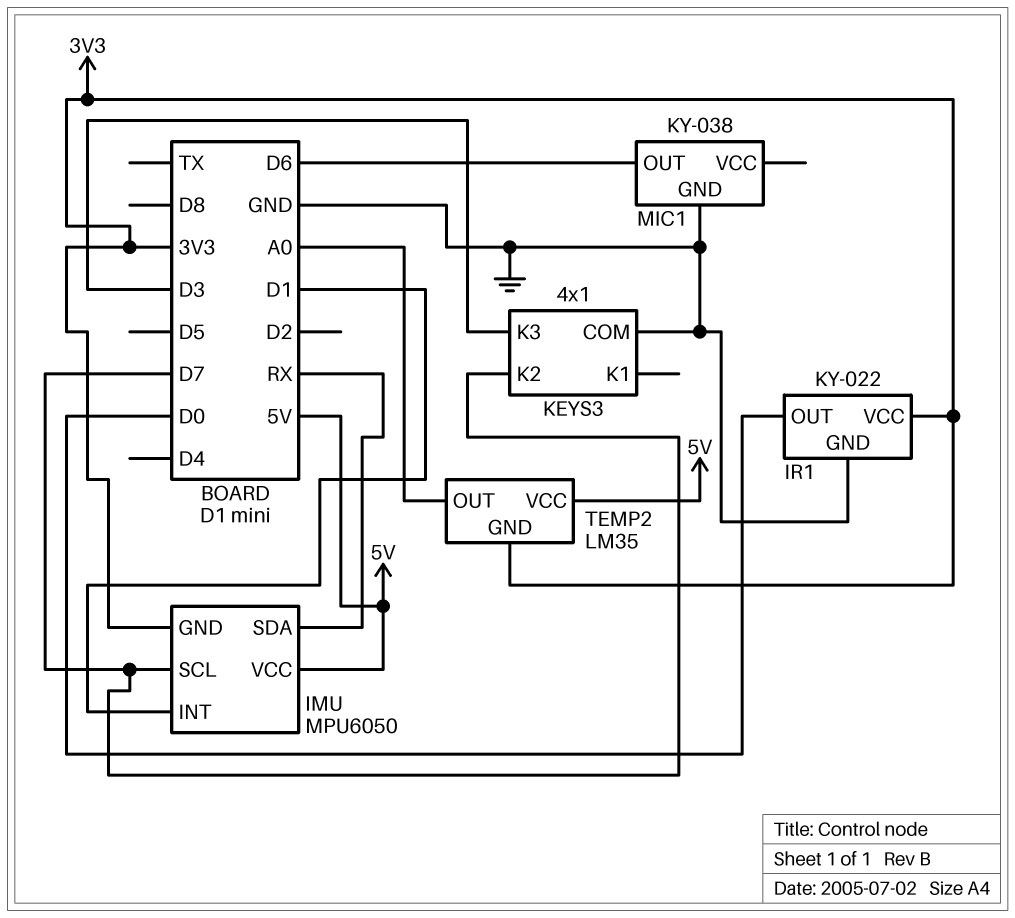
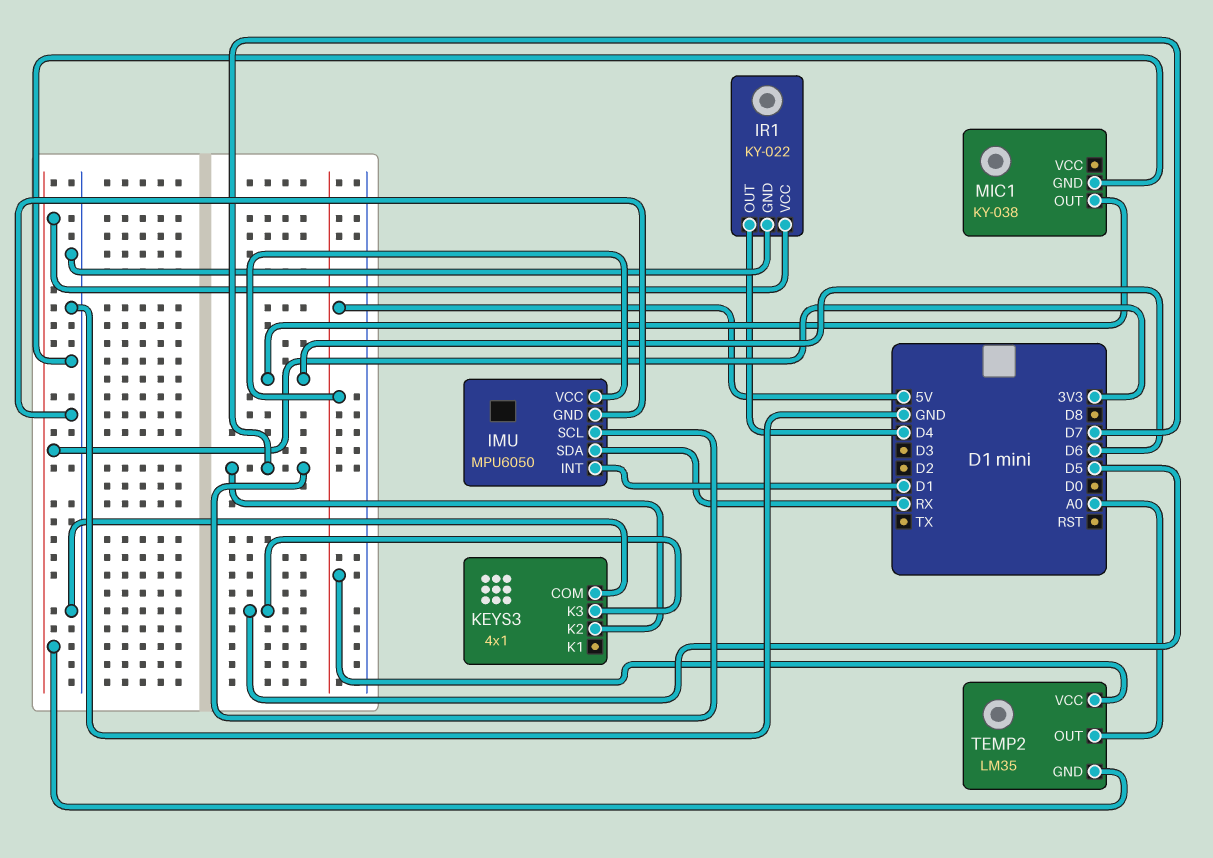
IMU pin GND: 3V3 -> GND
IR1 pin OUT: D0 -> D4
KEYS3 pin K3: D3 -> D5

